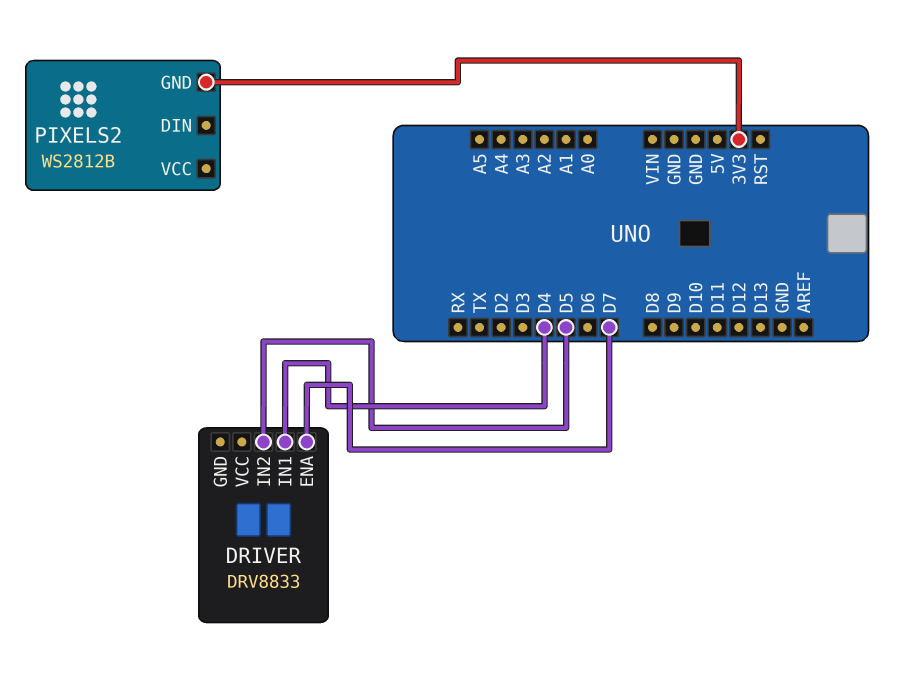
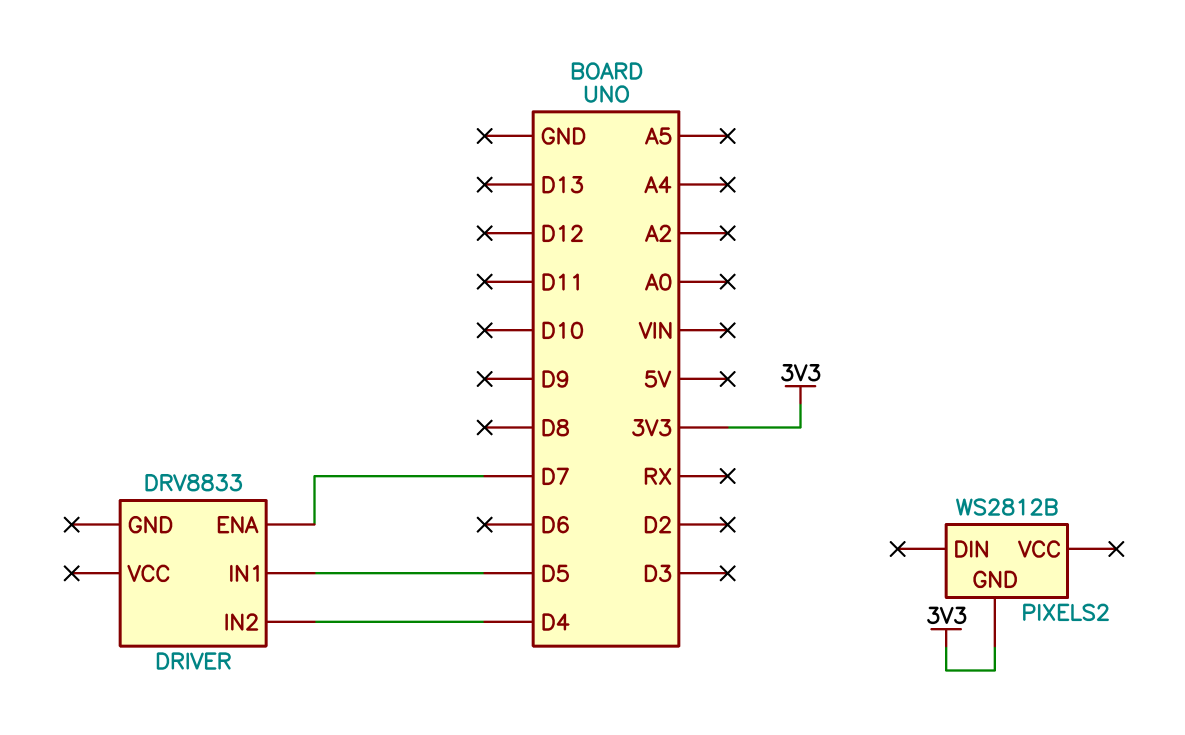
DRIVER pin IN1: D4 -> D5
DRIVER pin IN2: D5 -> D4

